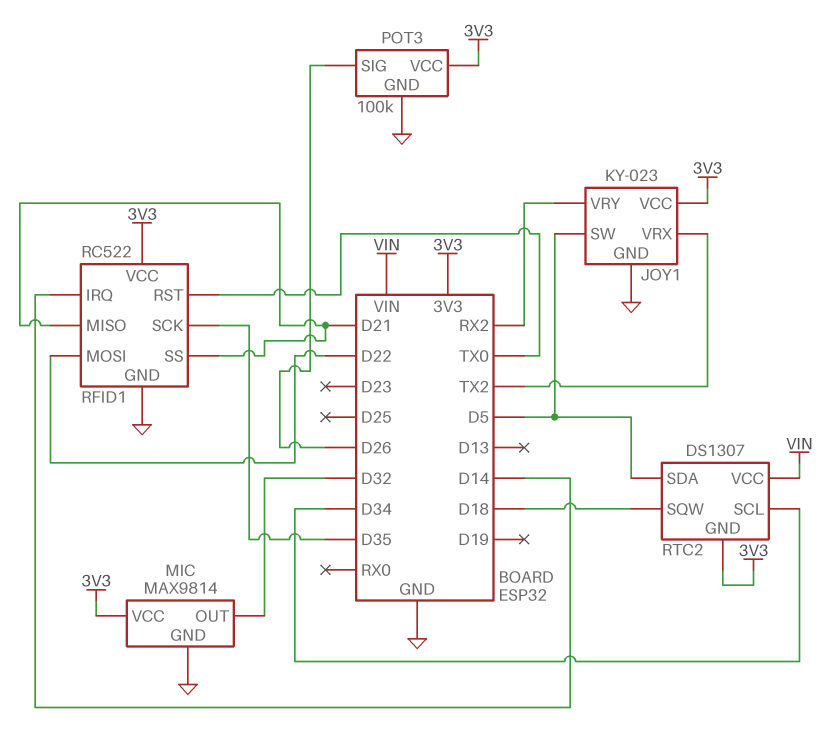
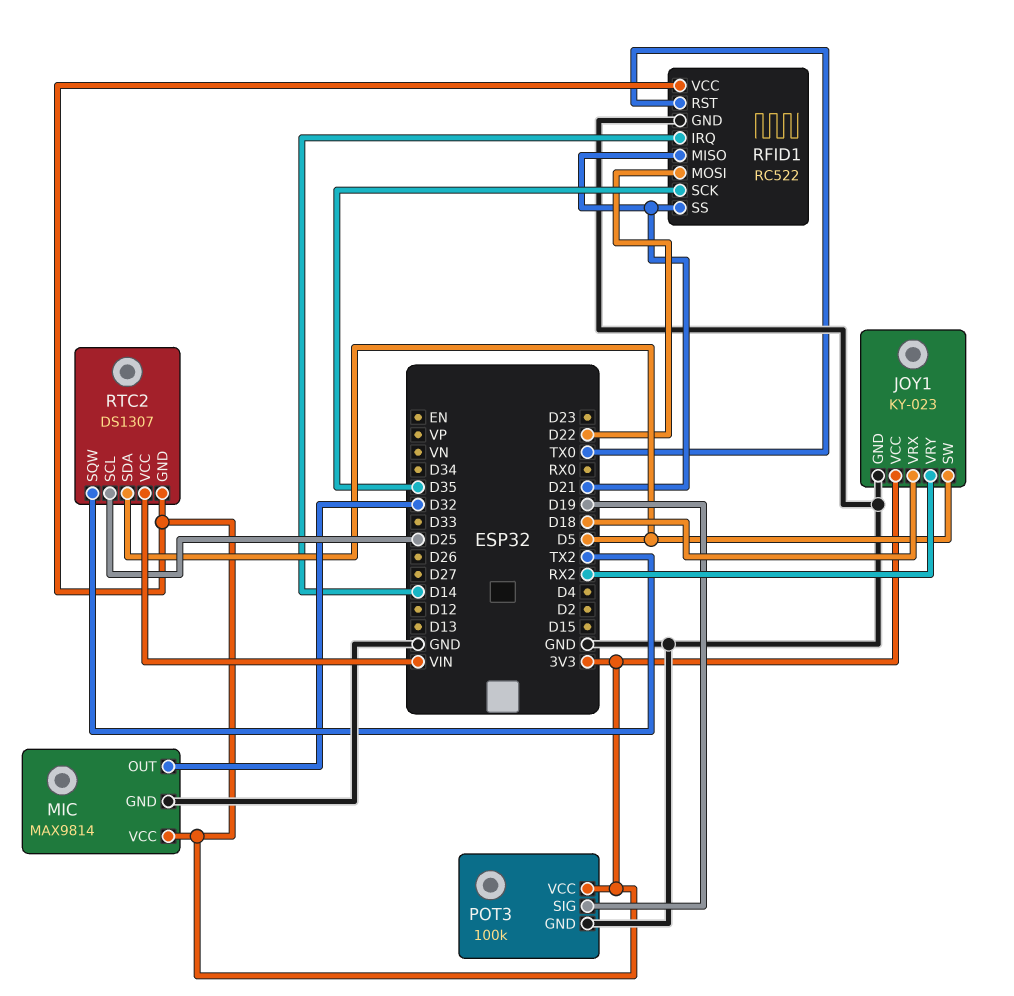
JOY1 pin VRX: TX2 -> D18
POT3 pin SIG: D26 -> D19
RTC2 pin SCL: D34 -> D25
RTC2 pin SQW: D18 -> TX2

